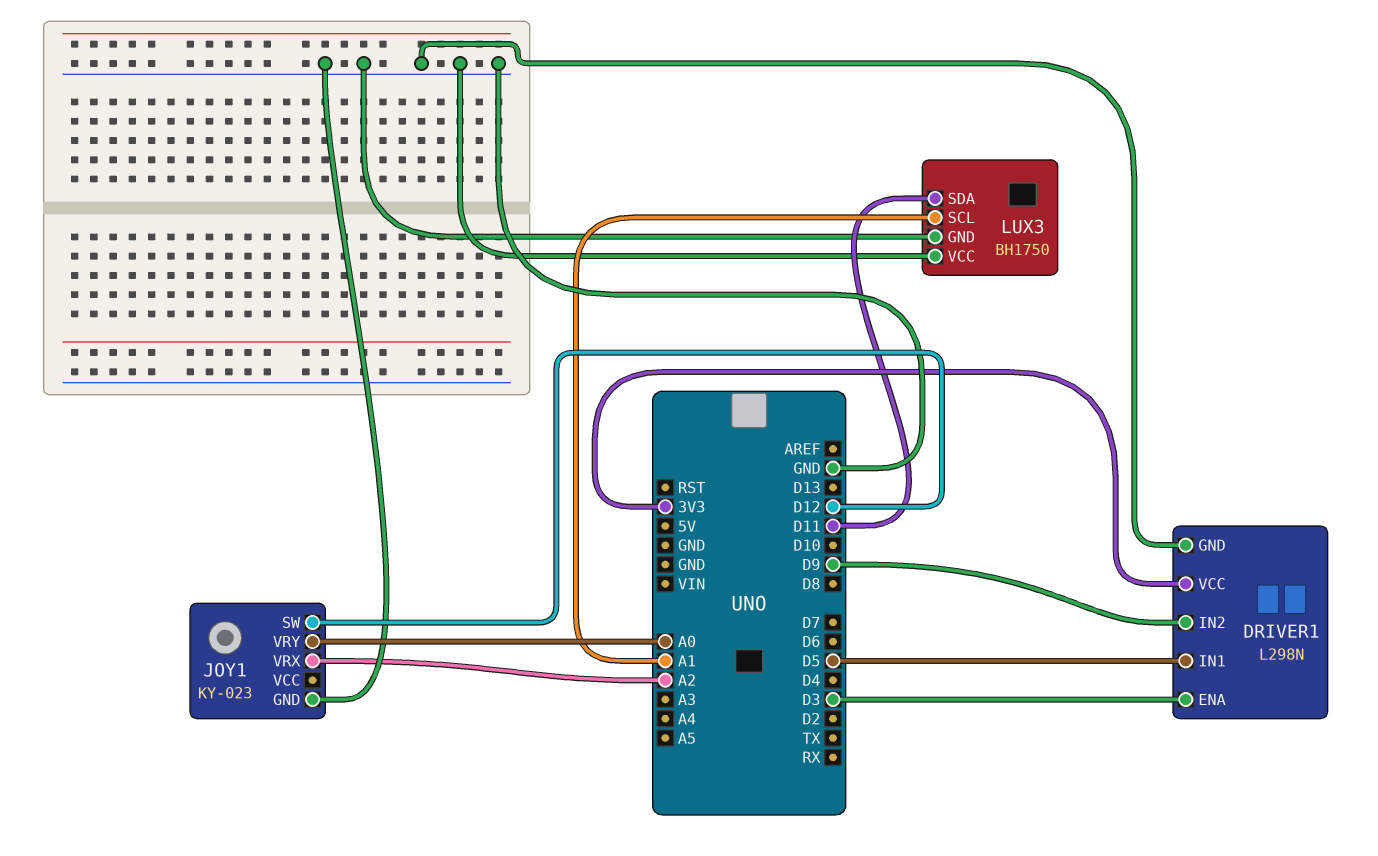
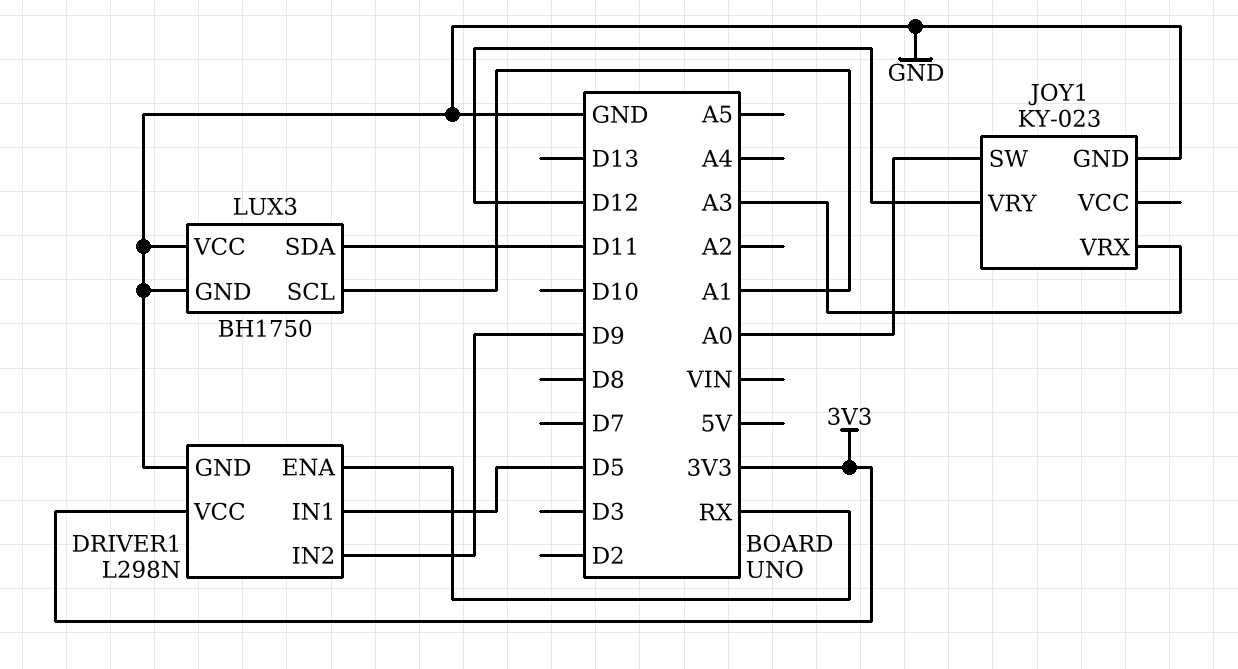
DRIVER1 pin ENA: D3 -> RX
JOY1 pin SW: D12 -> A0
JOY1 pin VRX: A2 -> A3
JOY1 pin VRY: A0 -> D12

